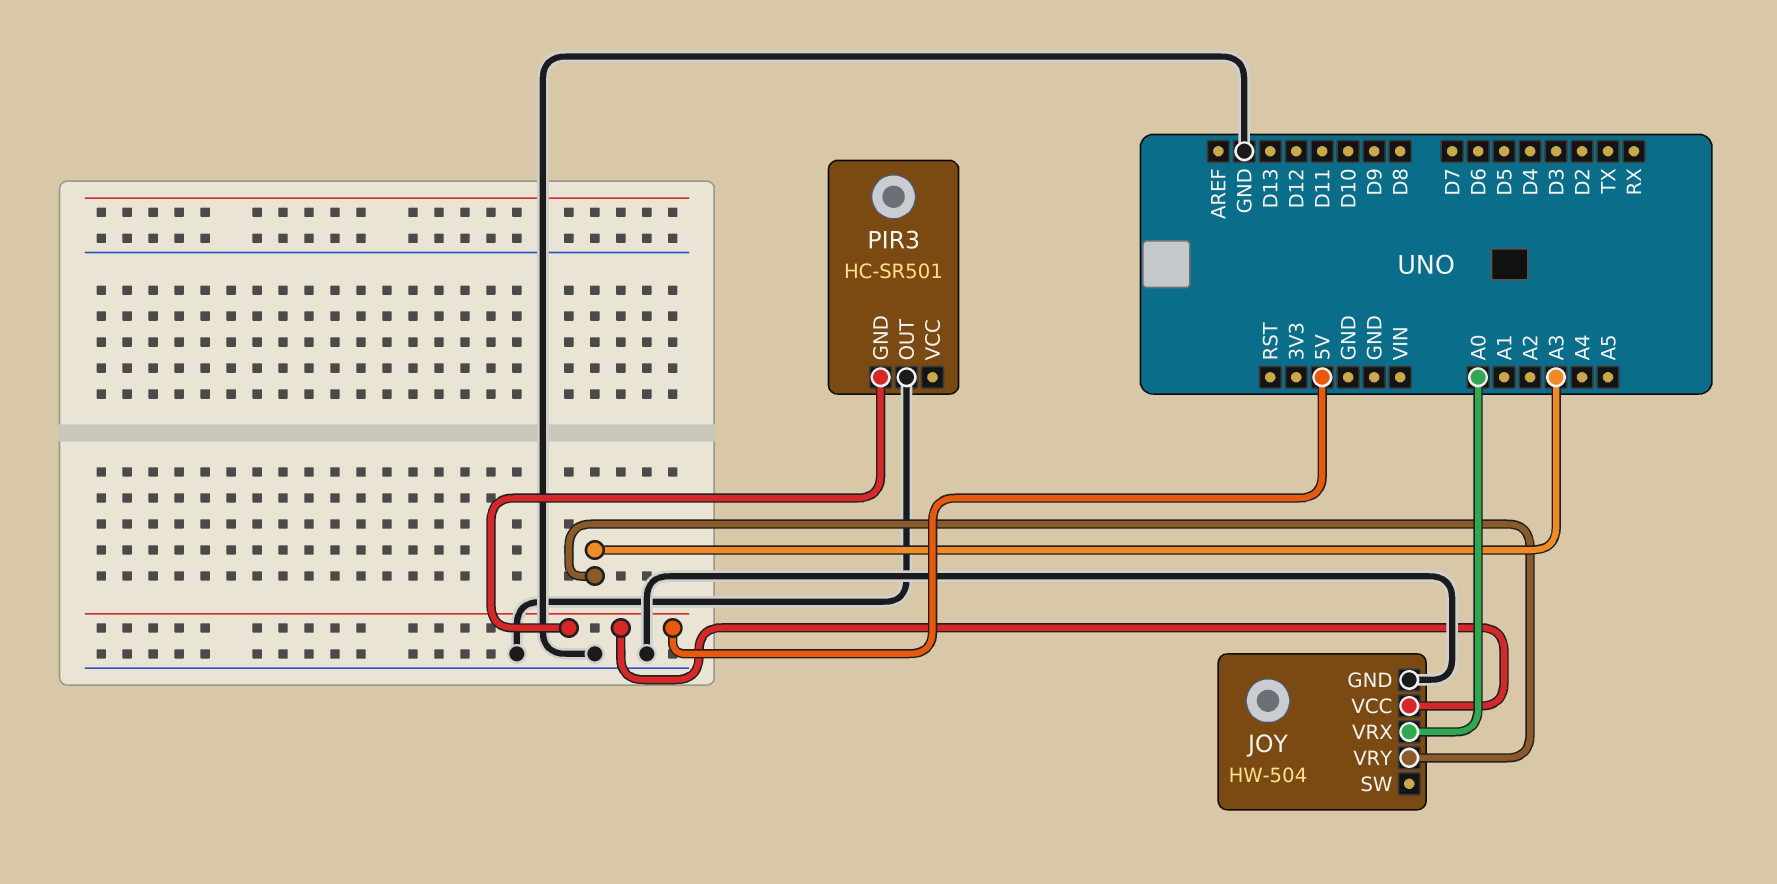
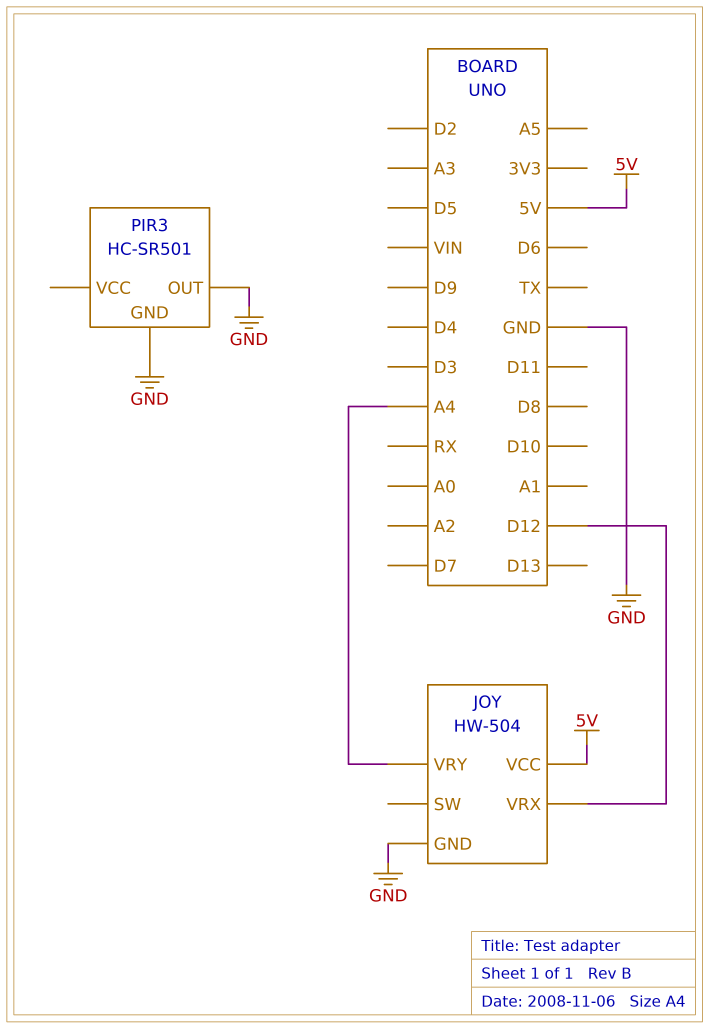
JOY pin VRX: A0 -> D12
JOY pin VRY: A3 -> A4
PIR3 pin GND: 5V -> GND

